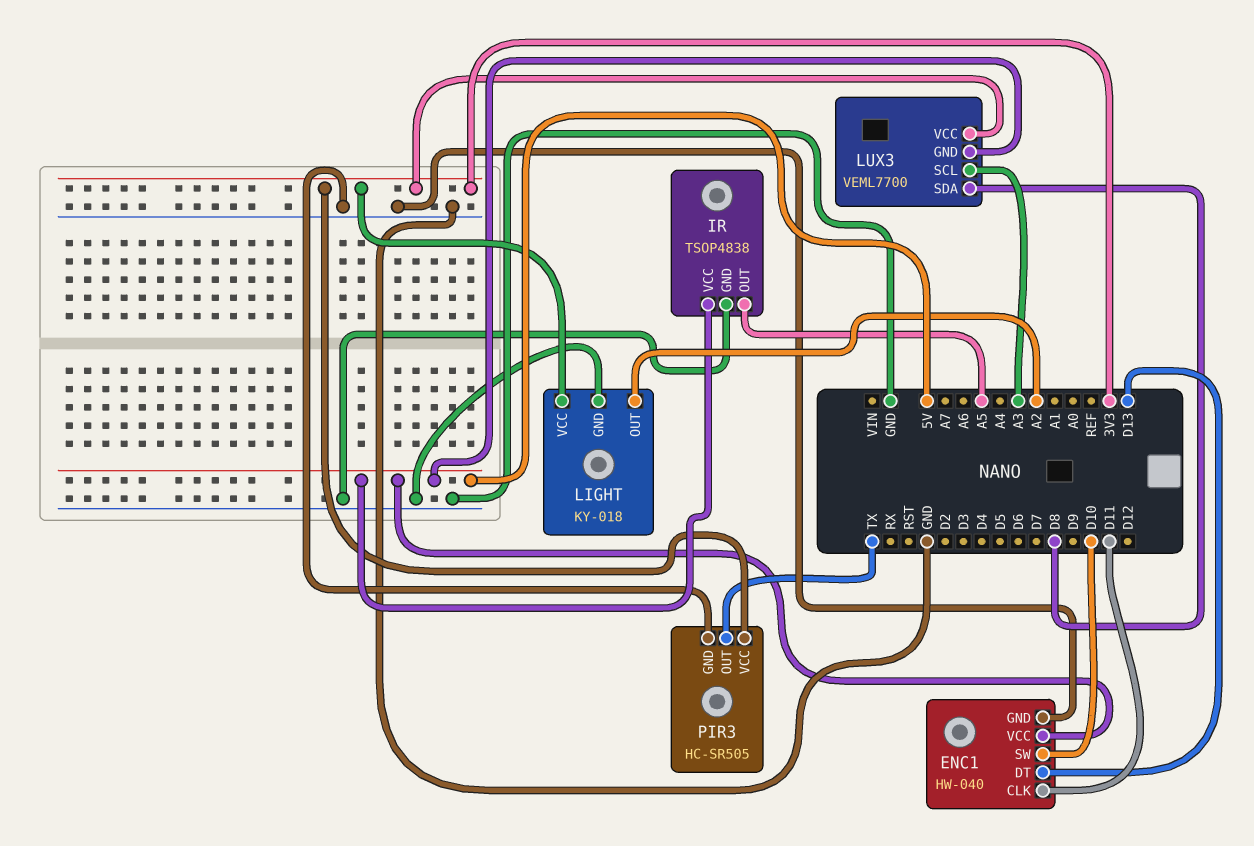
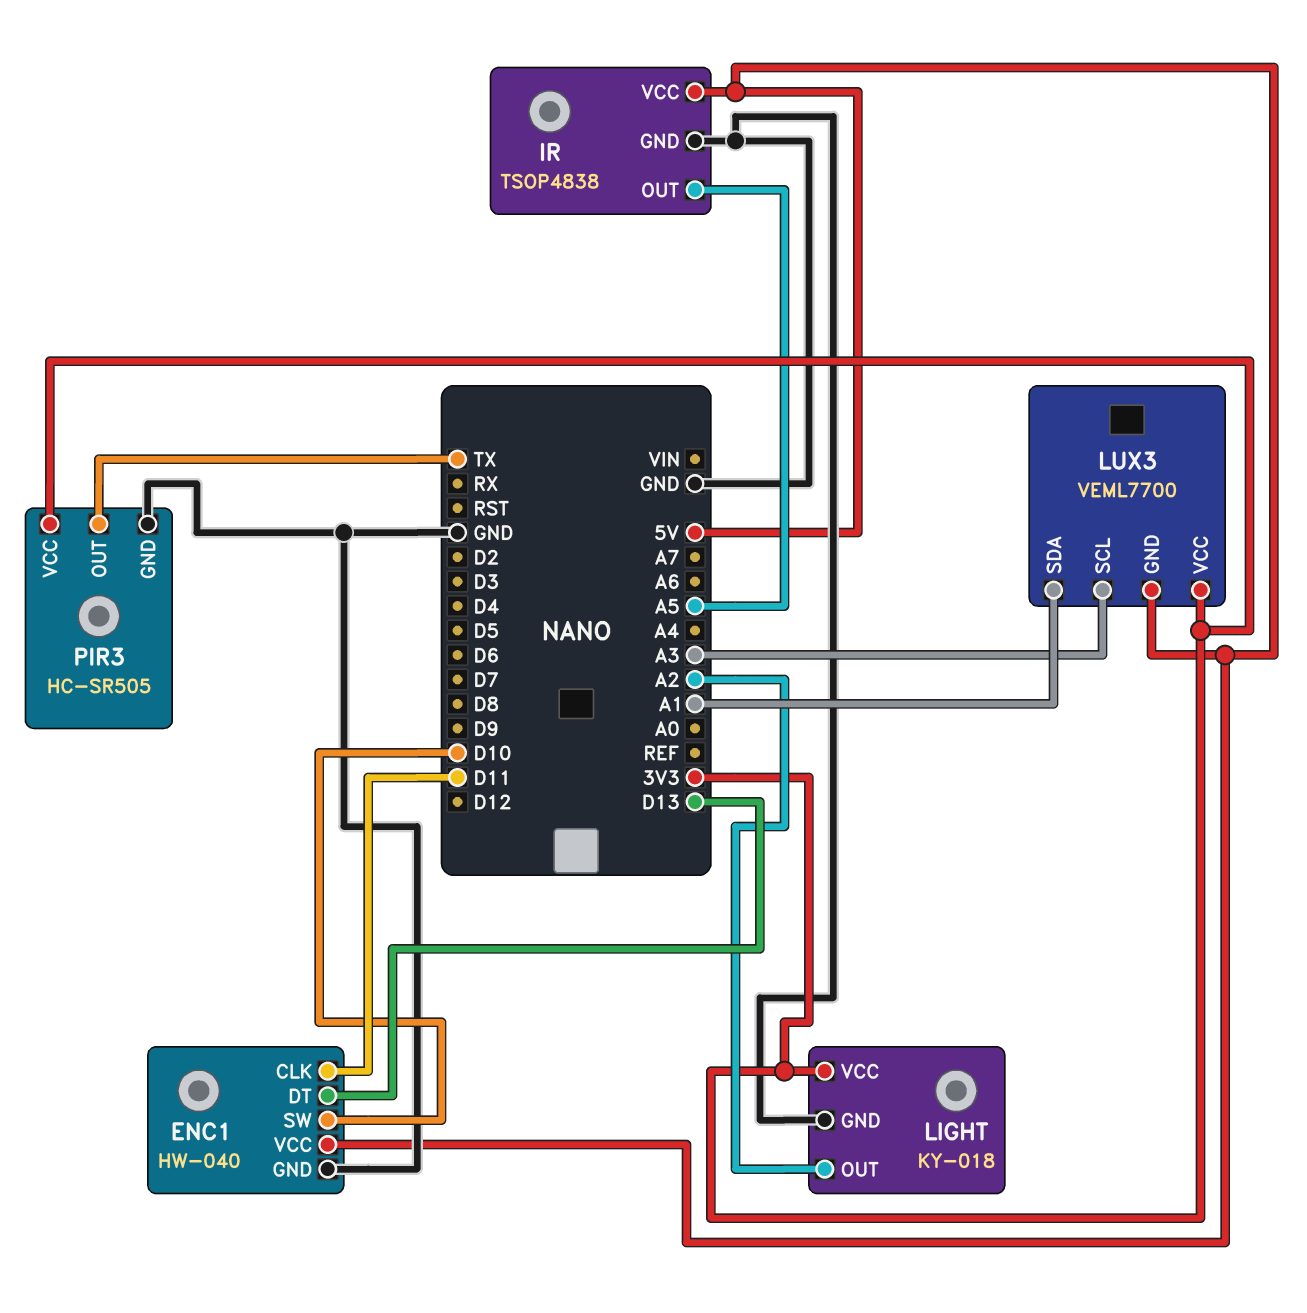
LUX3 pin SDA: D8 -> A1

